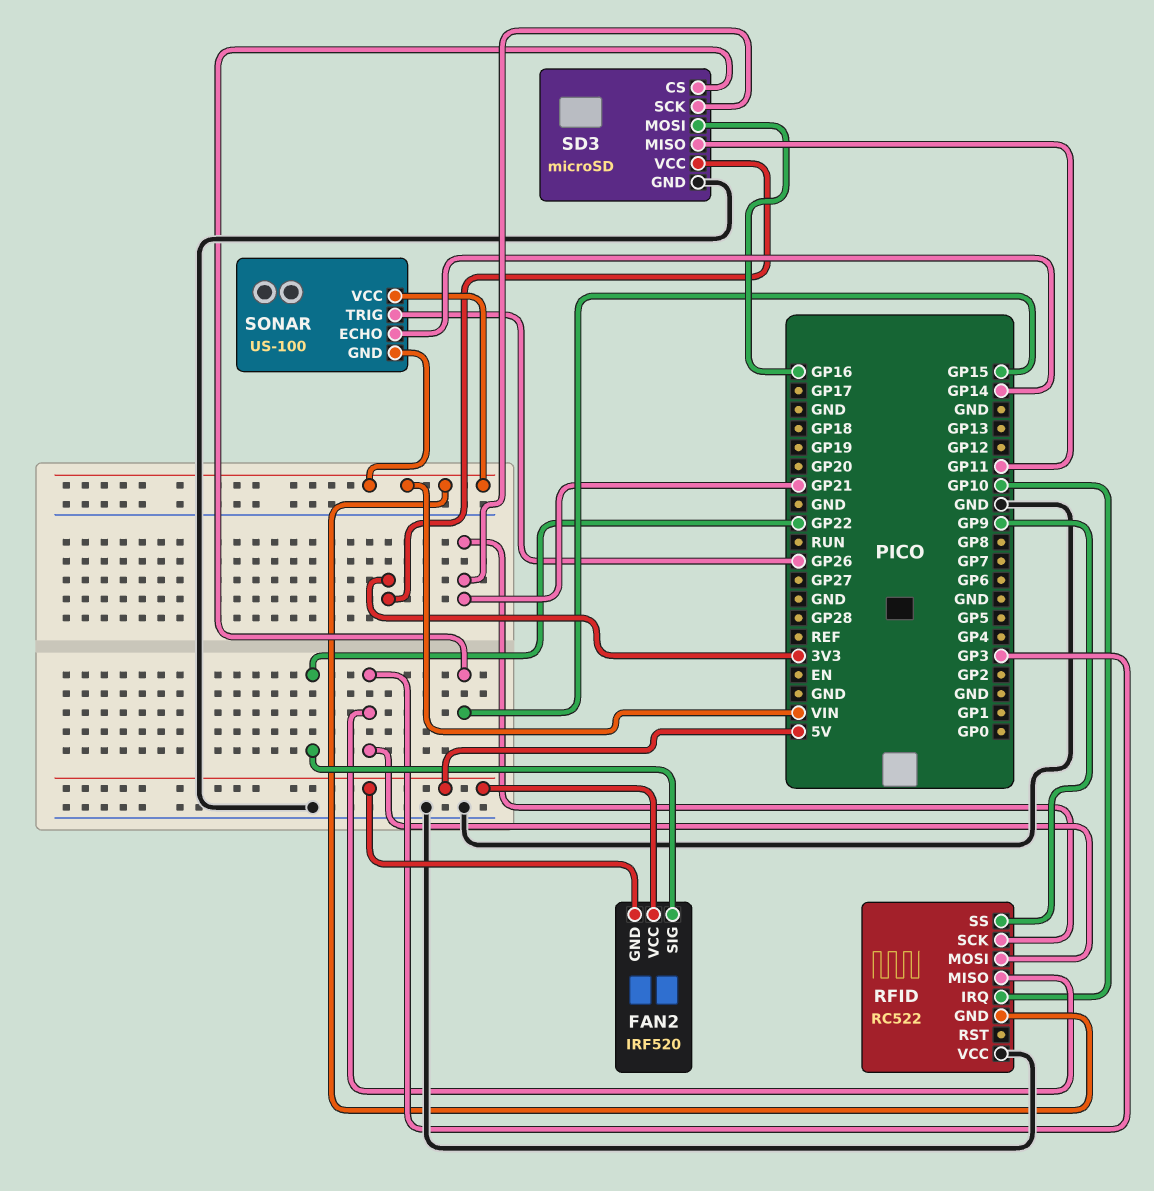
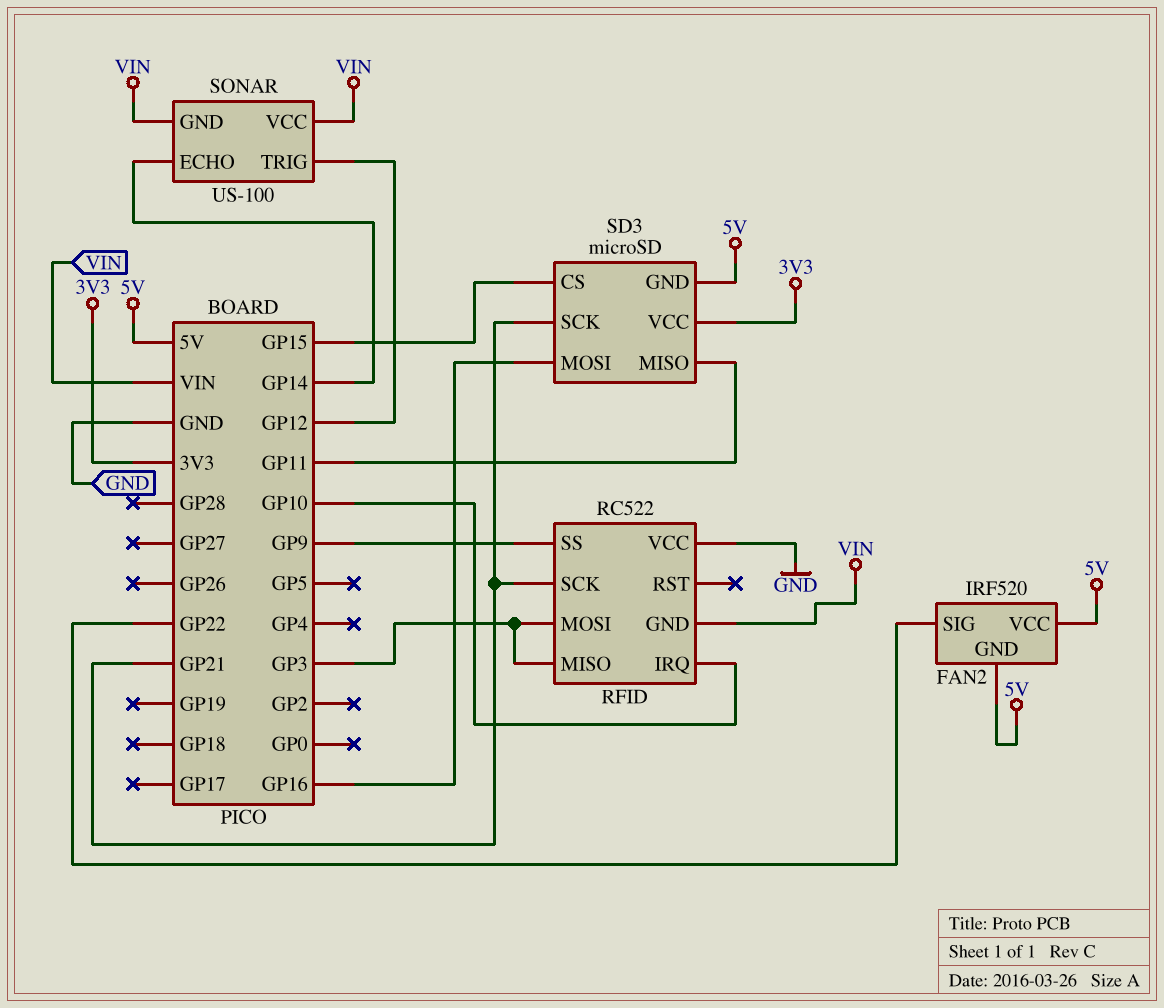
SD3 pin GND: GND -> 5V
SONAR pin TRIG: GP26 -> GP12

